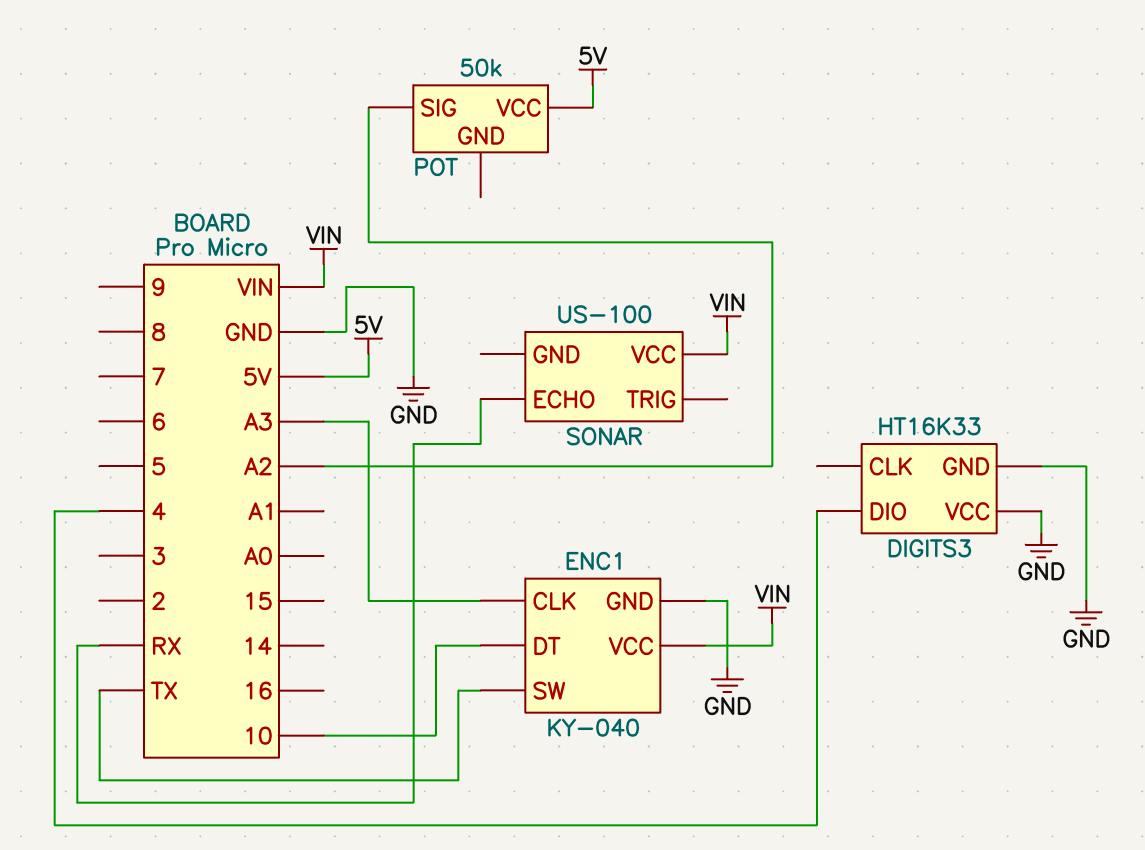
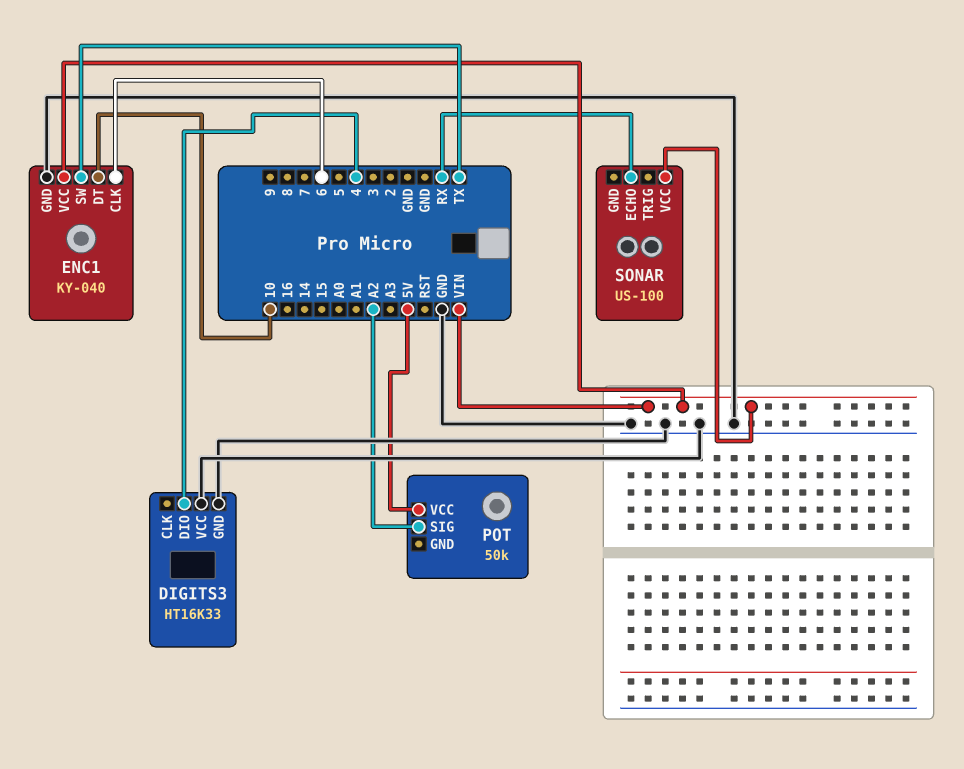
ENC1 pin CLK: A3 -> 6

